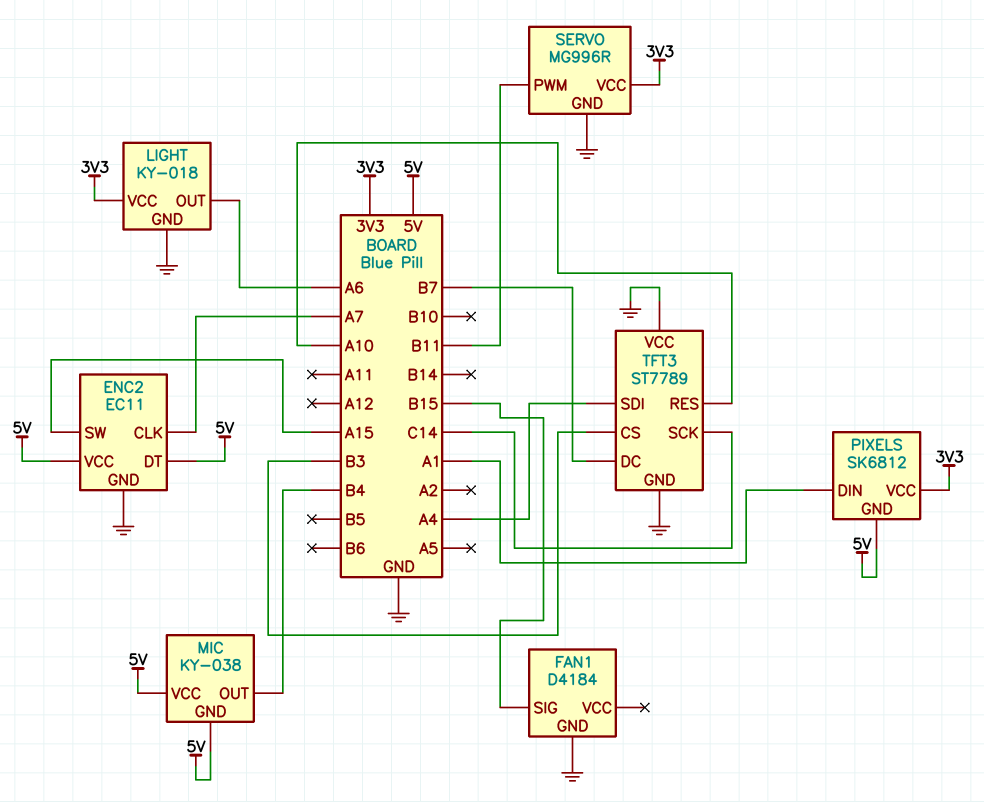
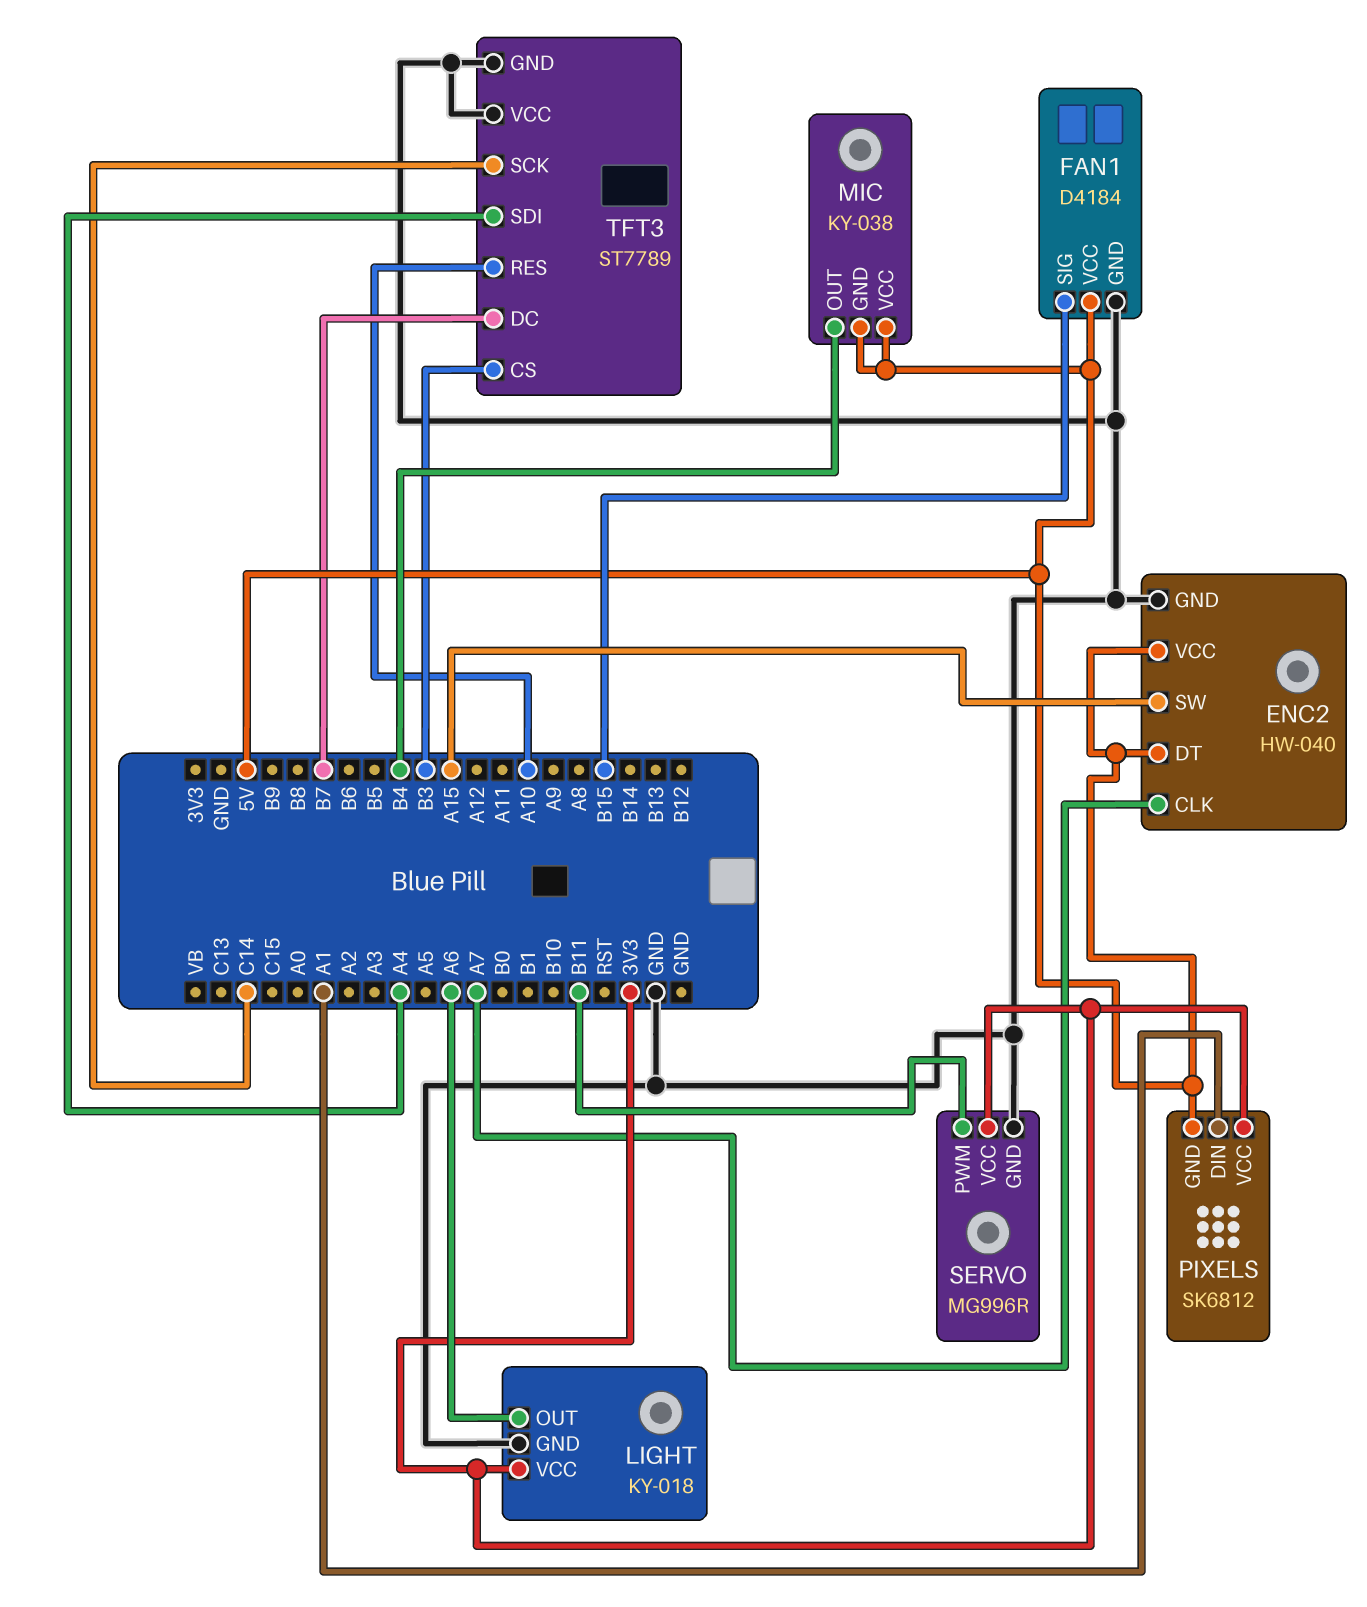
ENC2: EC11 -> HW-040
FAN1 pin VCC: none -> 5V

